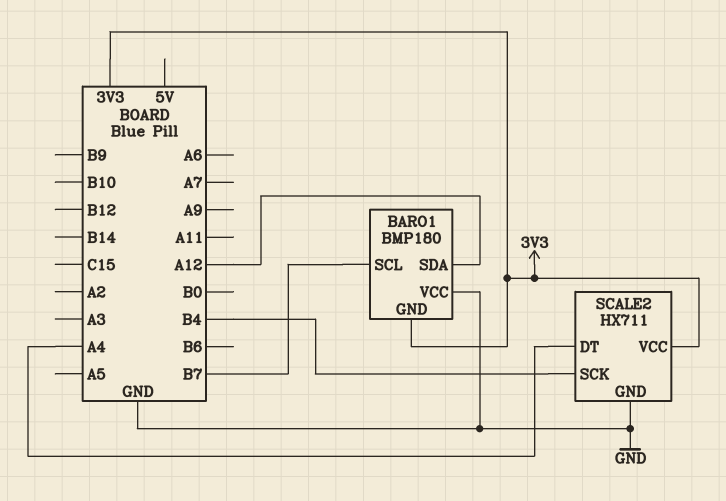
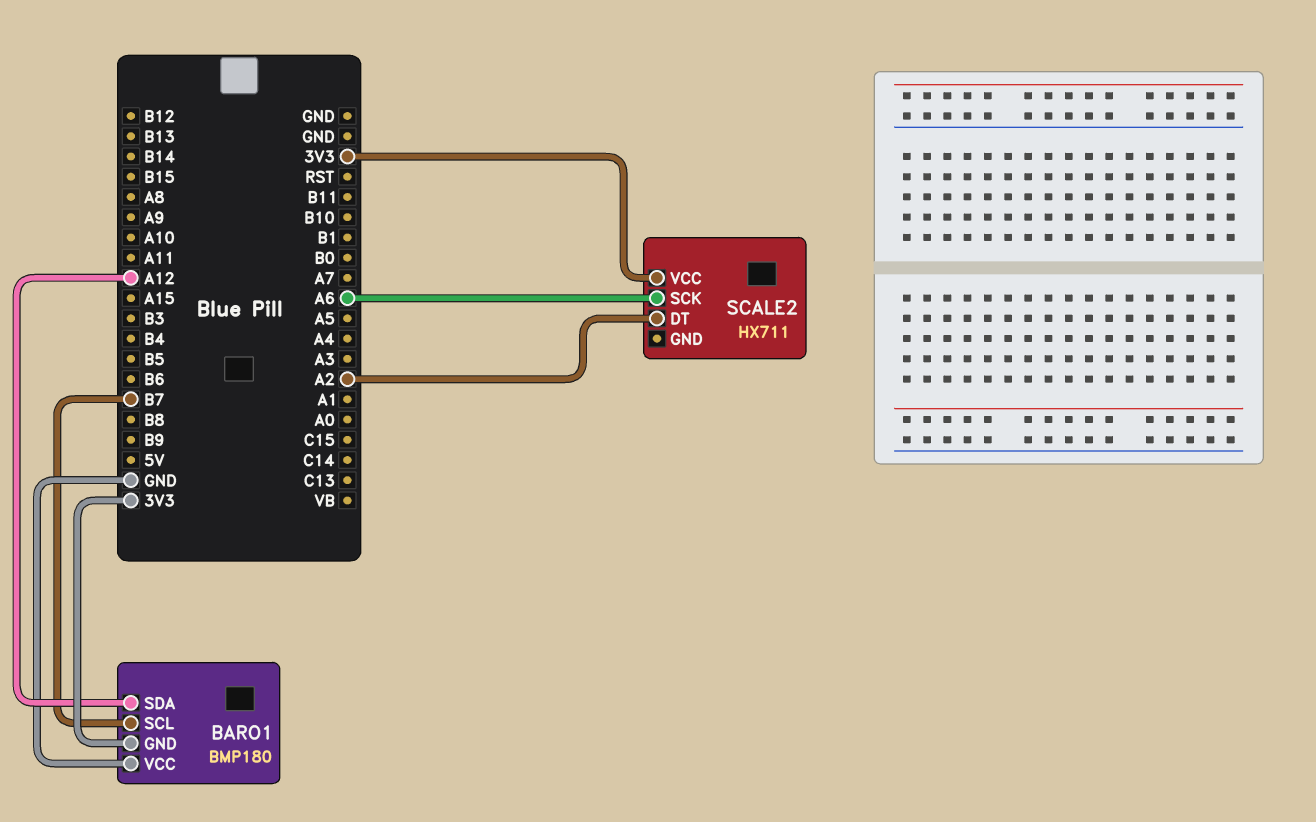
SCALE2 pin DT: A4 -> A2
SCALE2 pin GND: GND -> none
SCALE2 pin SCK: B4 -> A6

